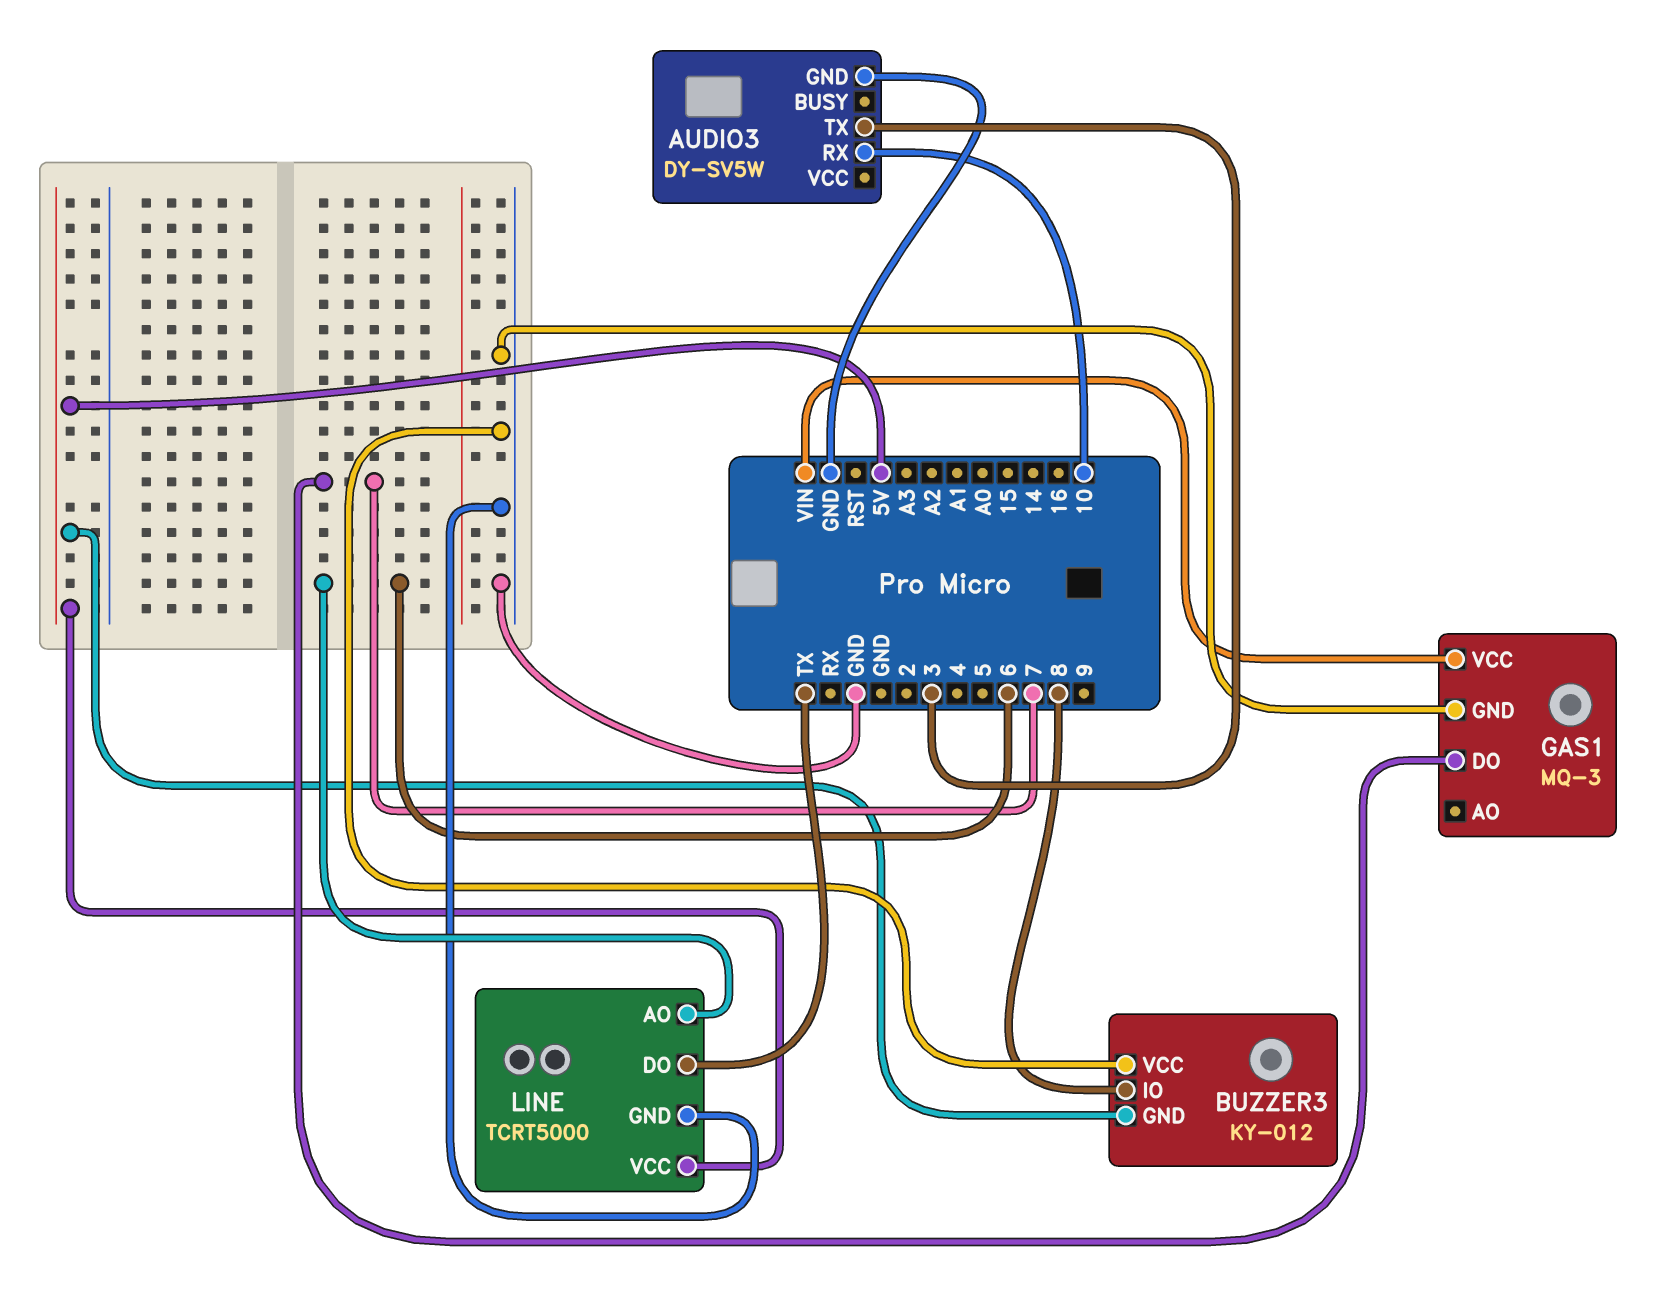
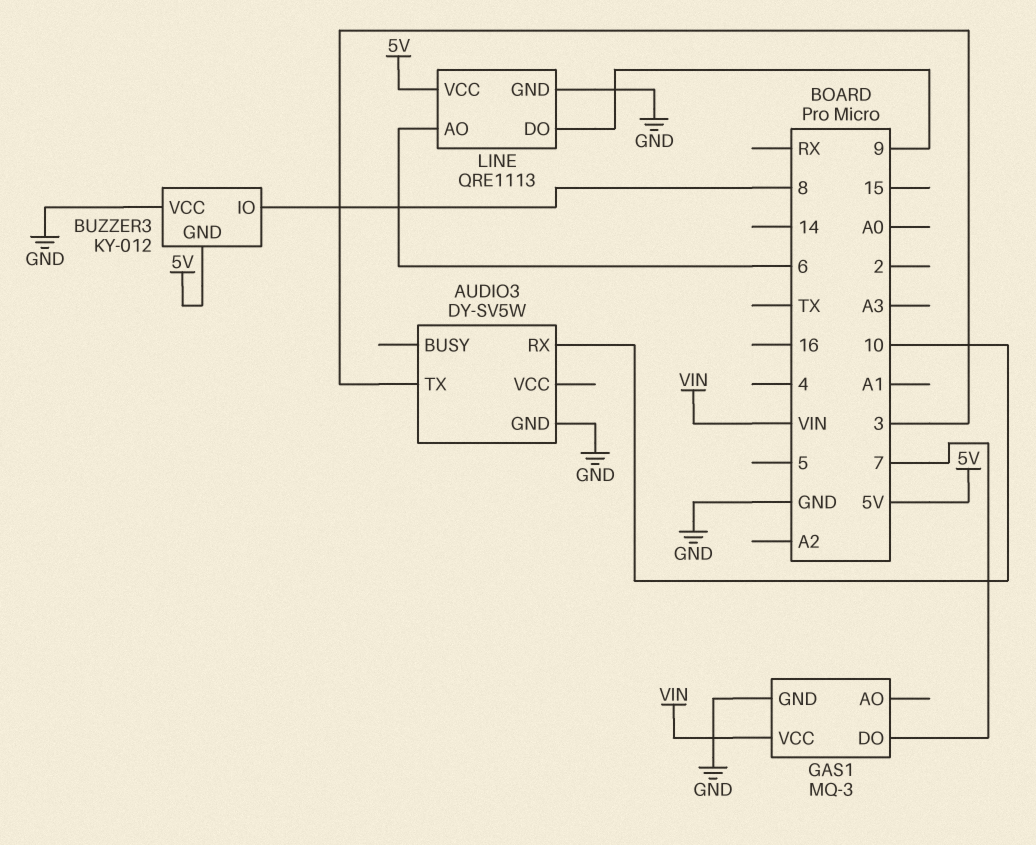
LINE: TCRT5000 -> QRE1113
LINE pin DO: TX -> 9

